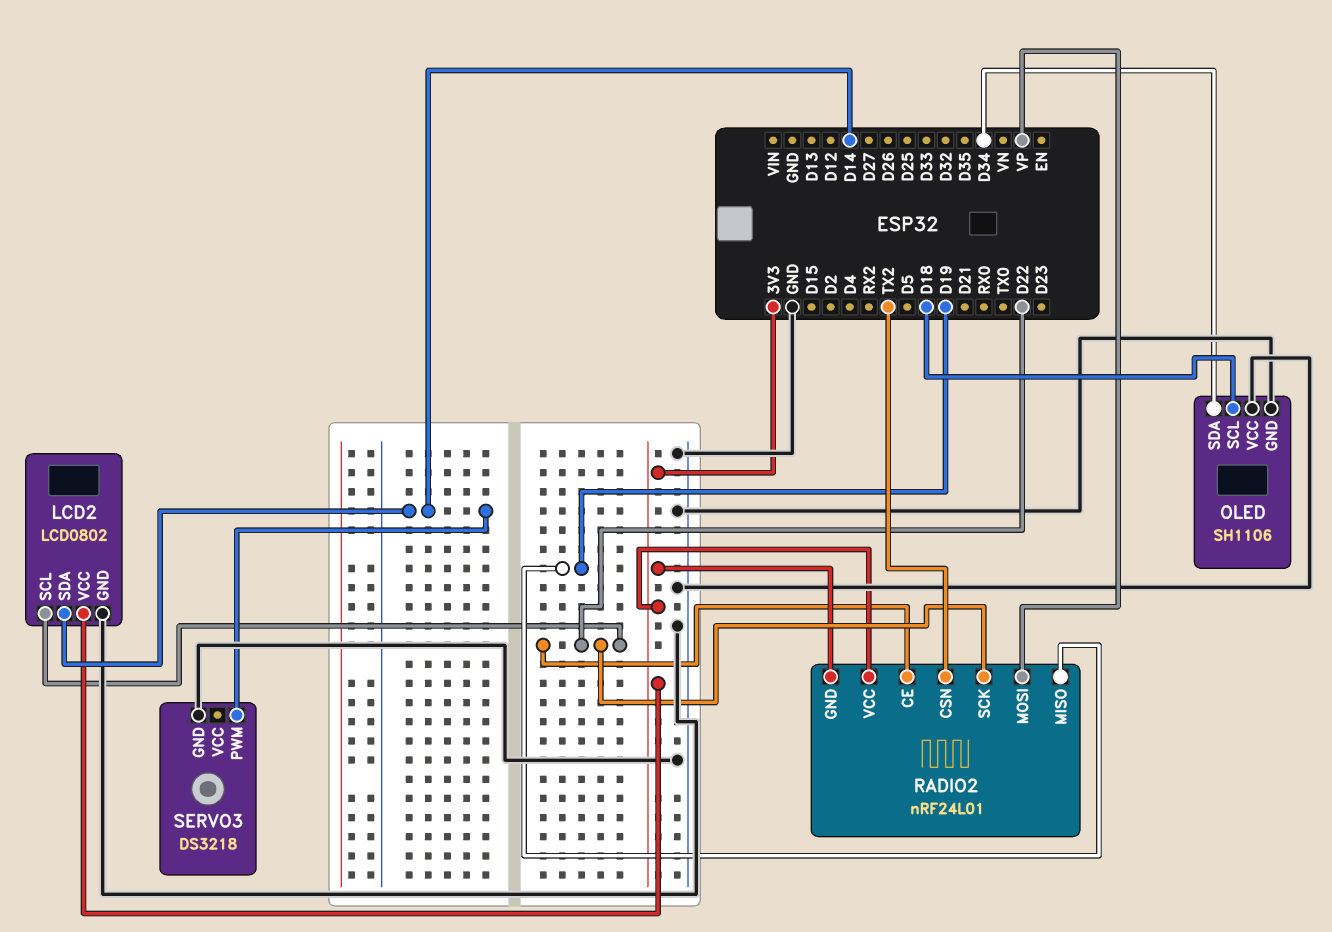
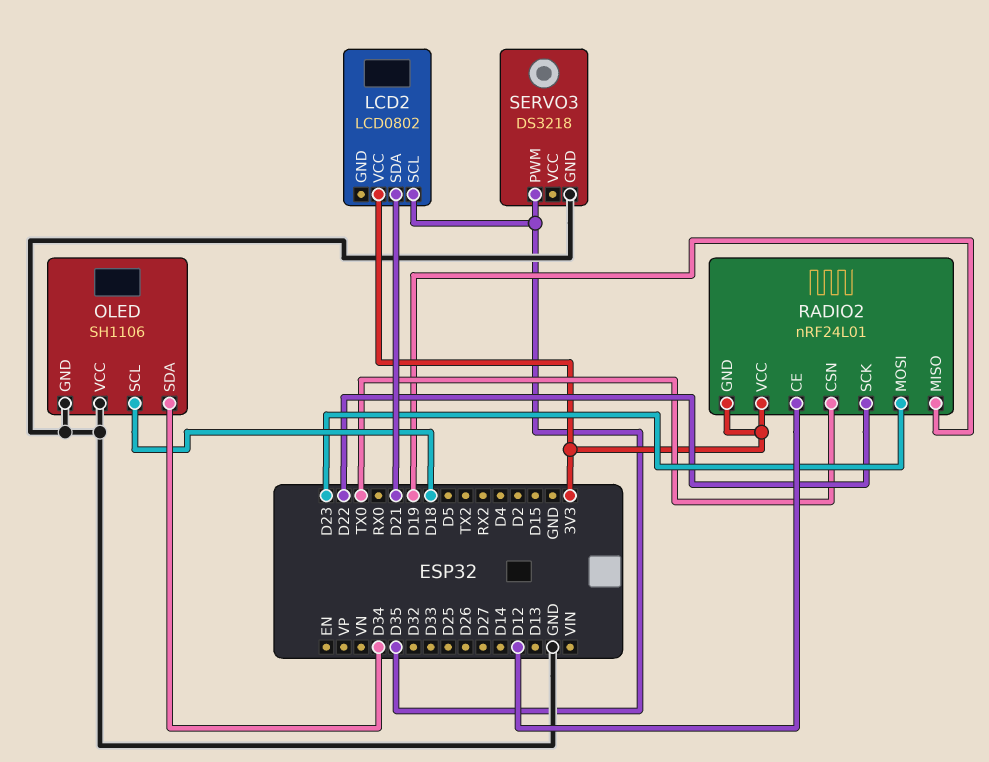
LCD2 pin GND: GND -> none
LCD2 pin SCL: D22 -> D35
LCD2 pin SDA: D14 -> D21
RADIO2 pin CE: D22 -> D12
RADIO2 pin CSN: TX2 -> TX0
RADIO2 pin MOSI: VP -> D23
SERVO3 pin PWM: D14 -> D35

